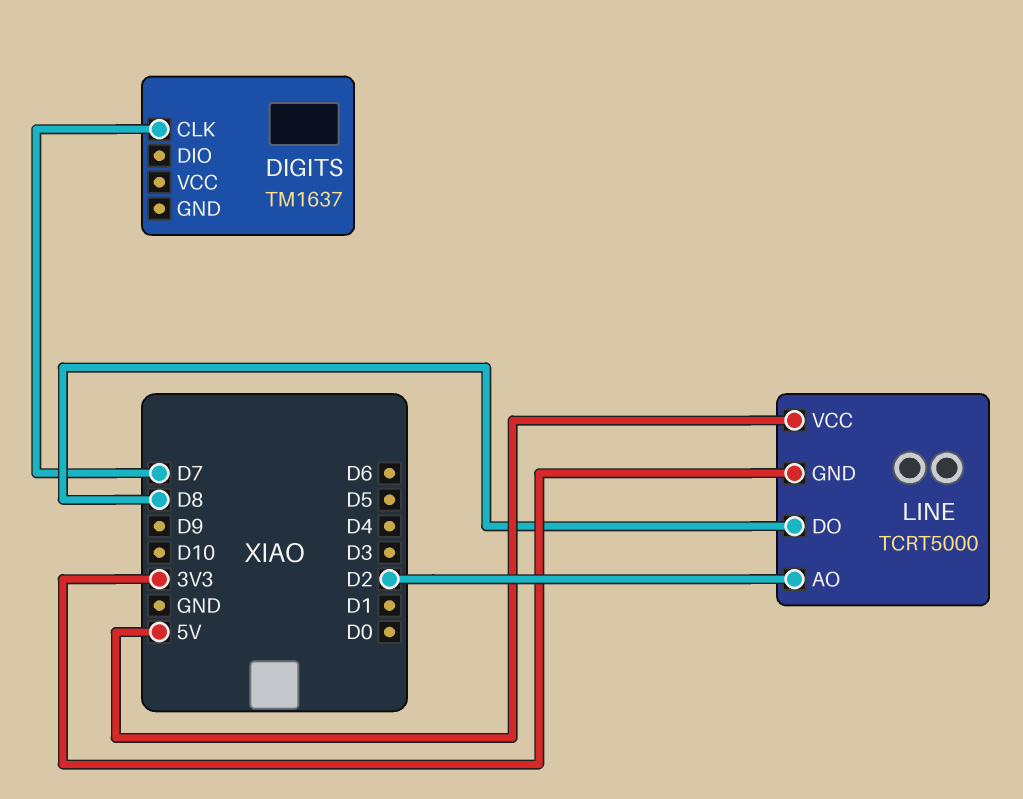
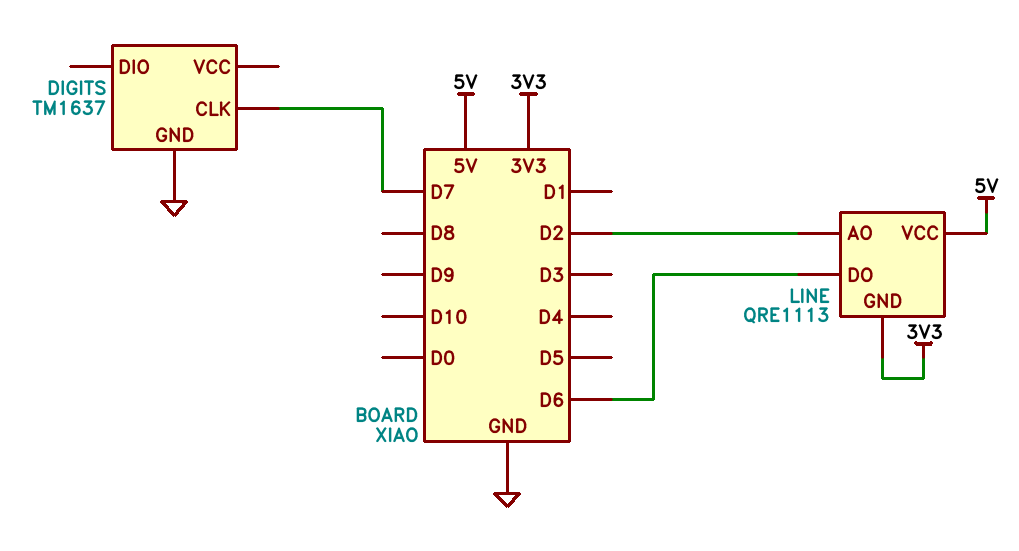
DIGITS pin GND: none -> GND
LINE: TCRT5000 -> QRE1113
LINE pin DO: D8 -> D6

